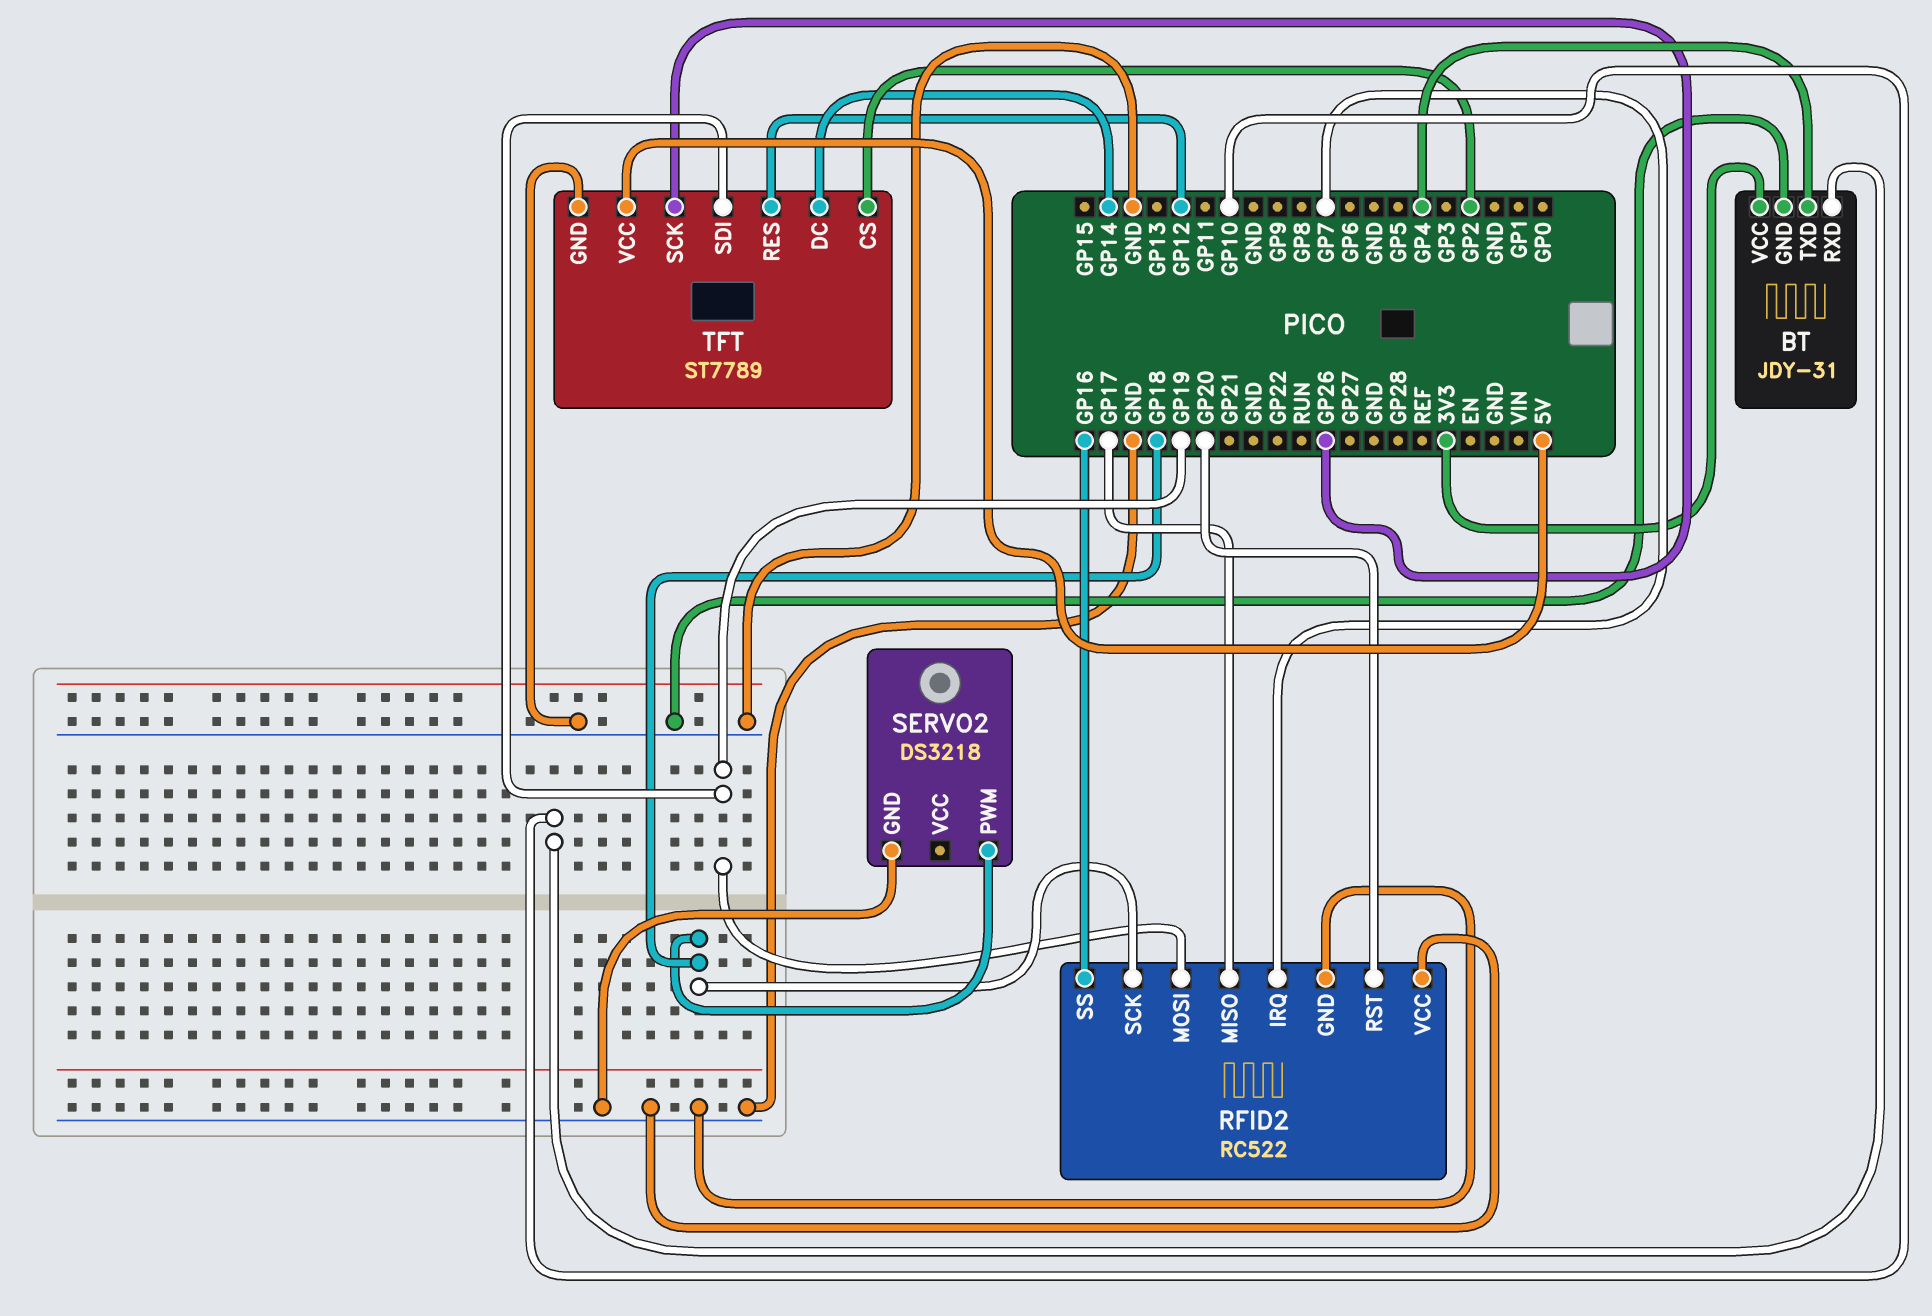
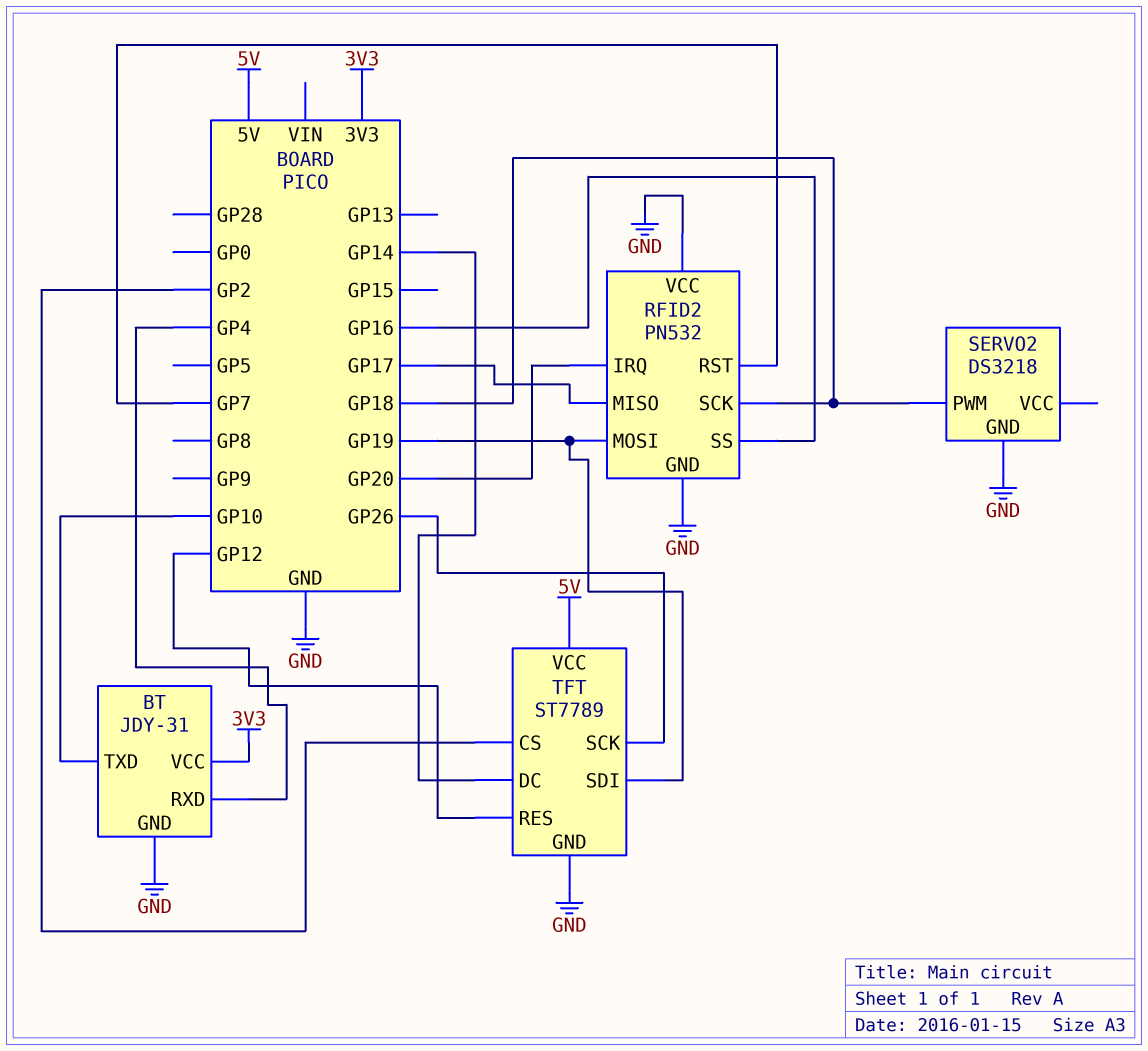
BT pin RXD: GP10 -> GP4
BT pin TXD: GP4 -> GP10
RFID2: RC522 -> PN532
RFID2 pin IRQ: GP7 -> GP20
RFID2 pin RST: GP20 -> GP7

